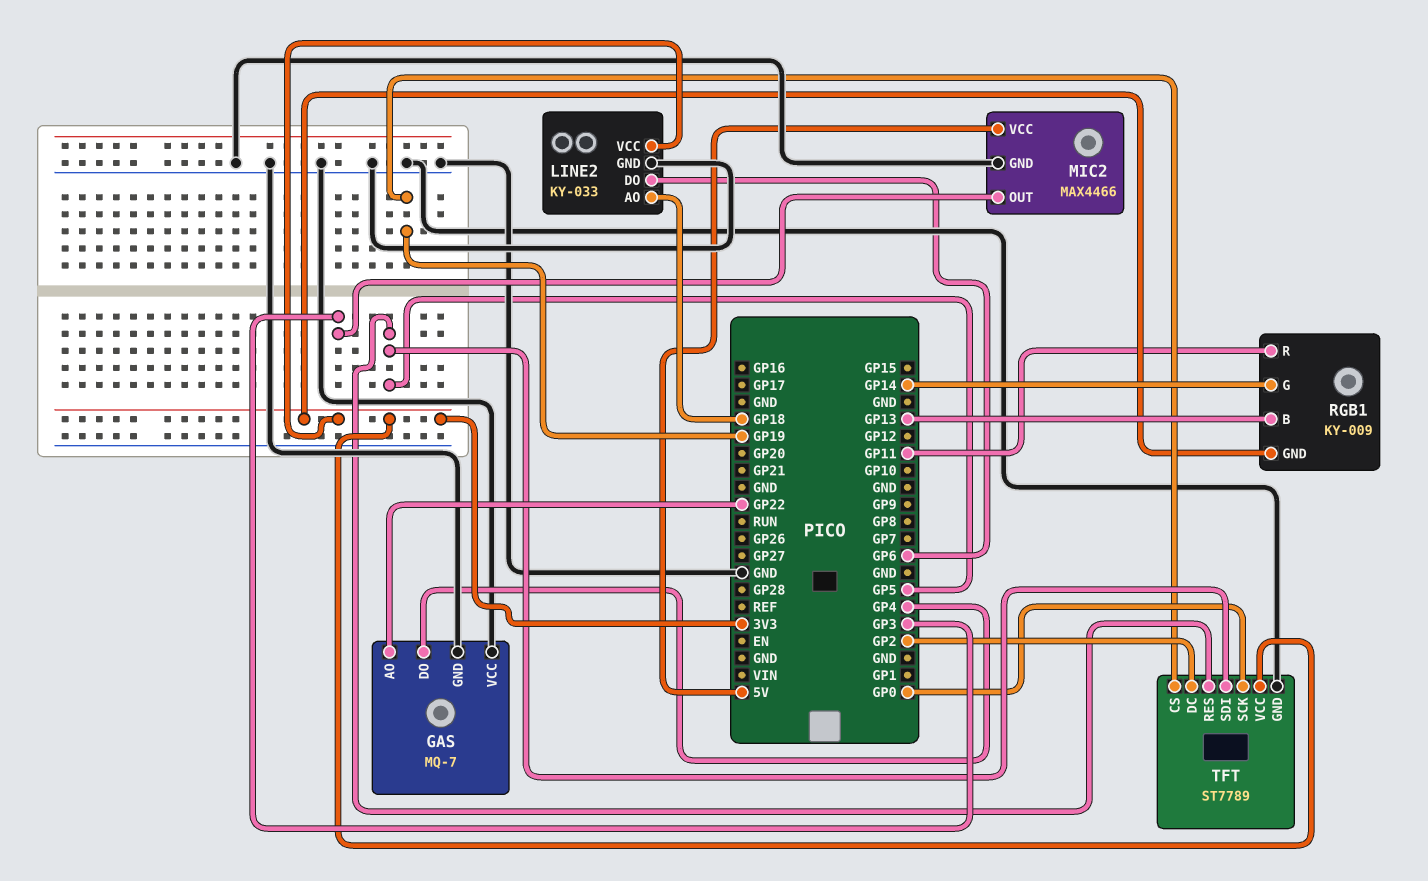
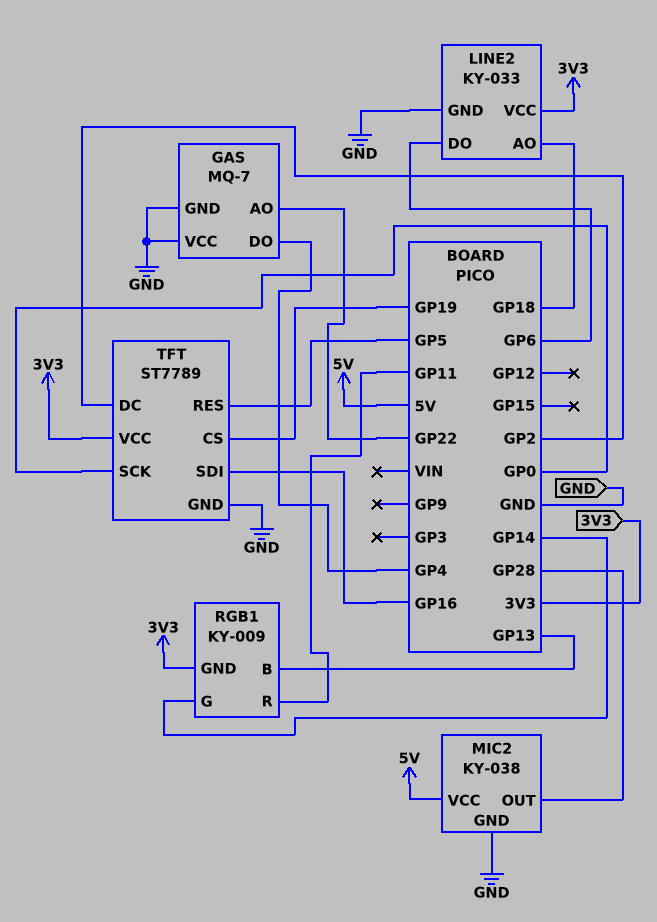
MIC2: MAX4466 -> KY-038
MIC2 pin OUT: GP3 -> GP28
TFT pin SDI: GP5 -> GP16

